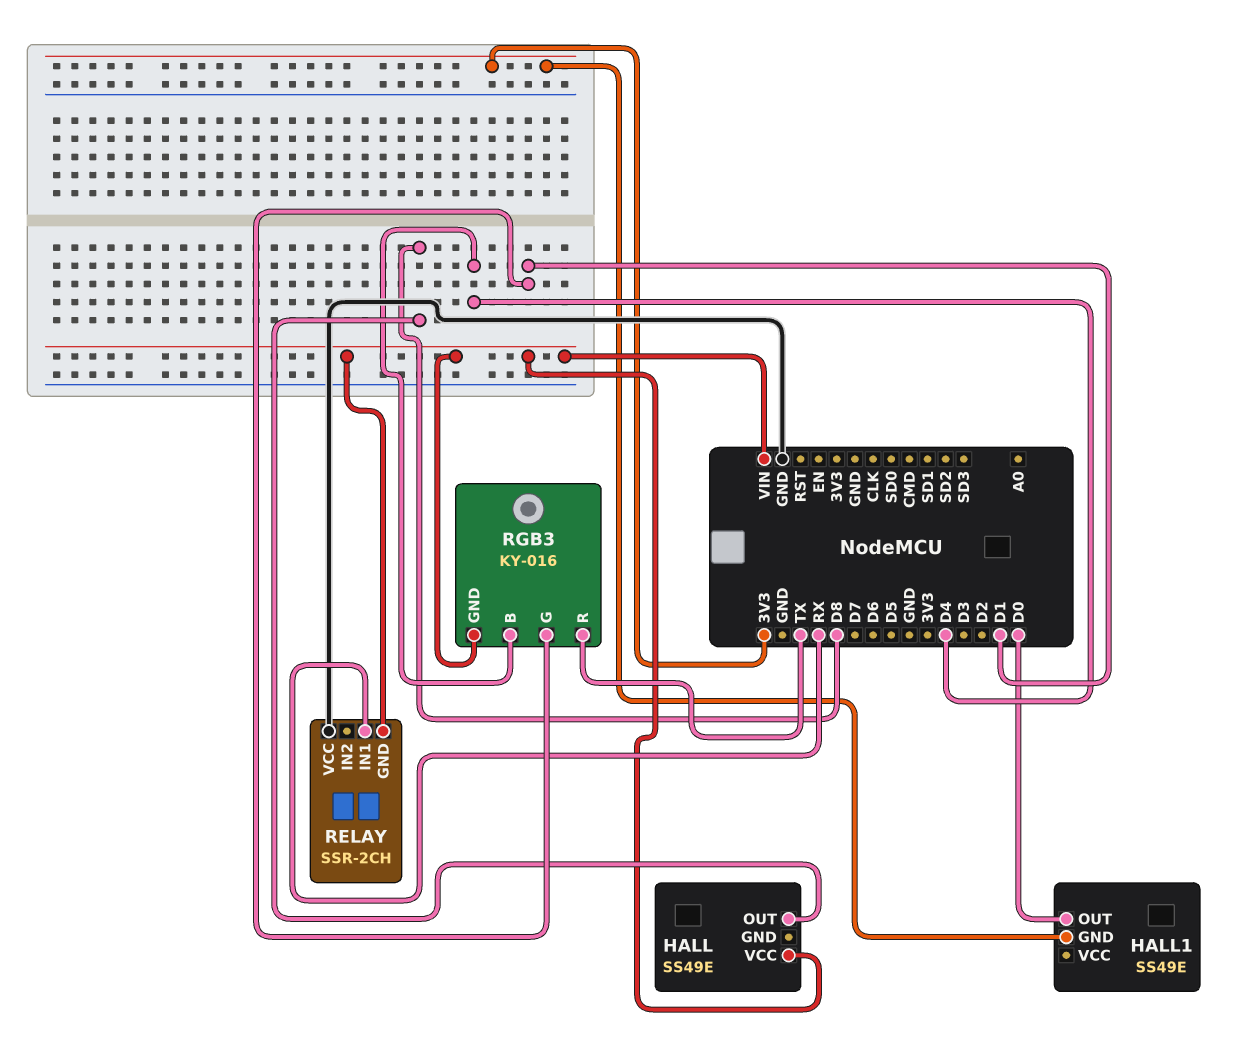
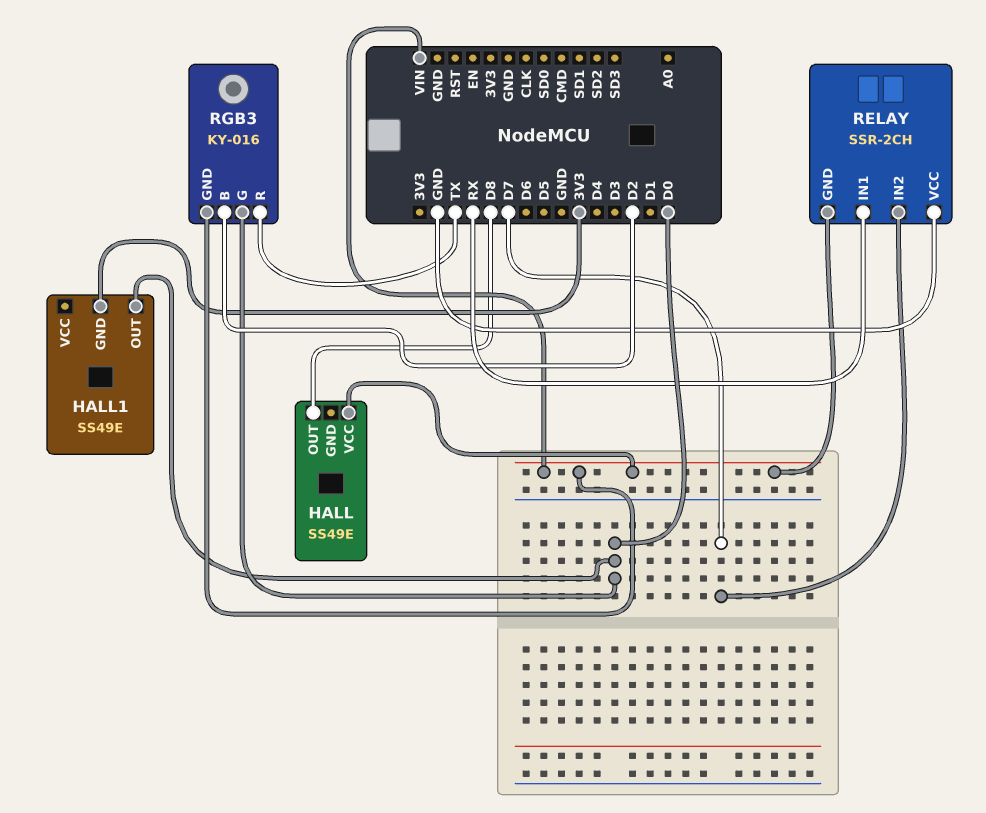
RELAY pin IN2: none -> D7
RGB3 pin B: D4 -> D2
RGB3 pin G: D1 -> D0

